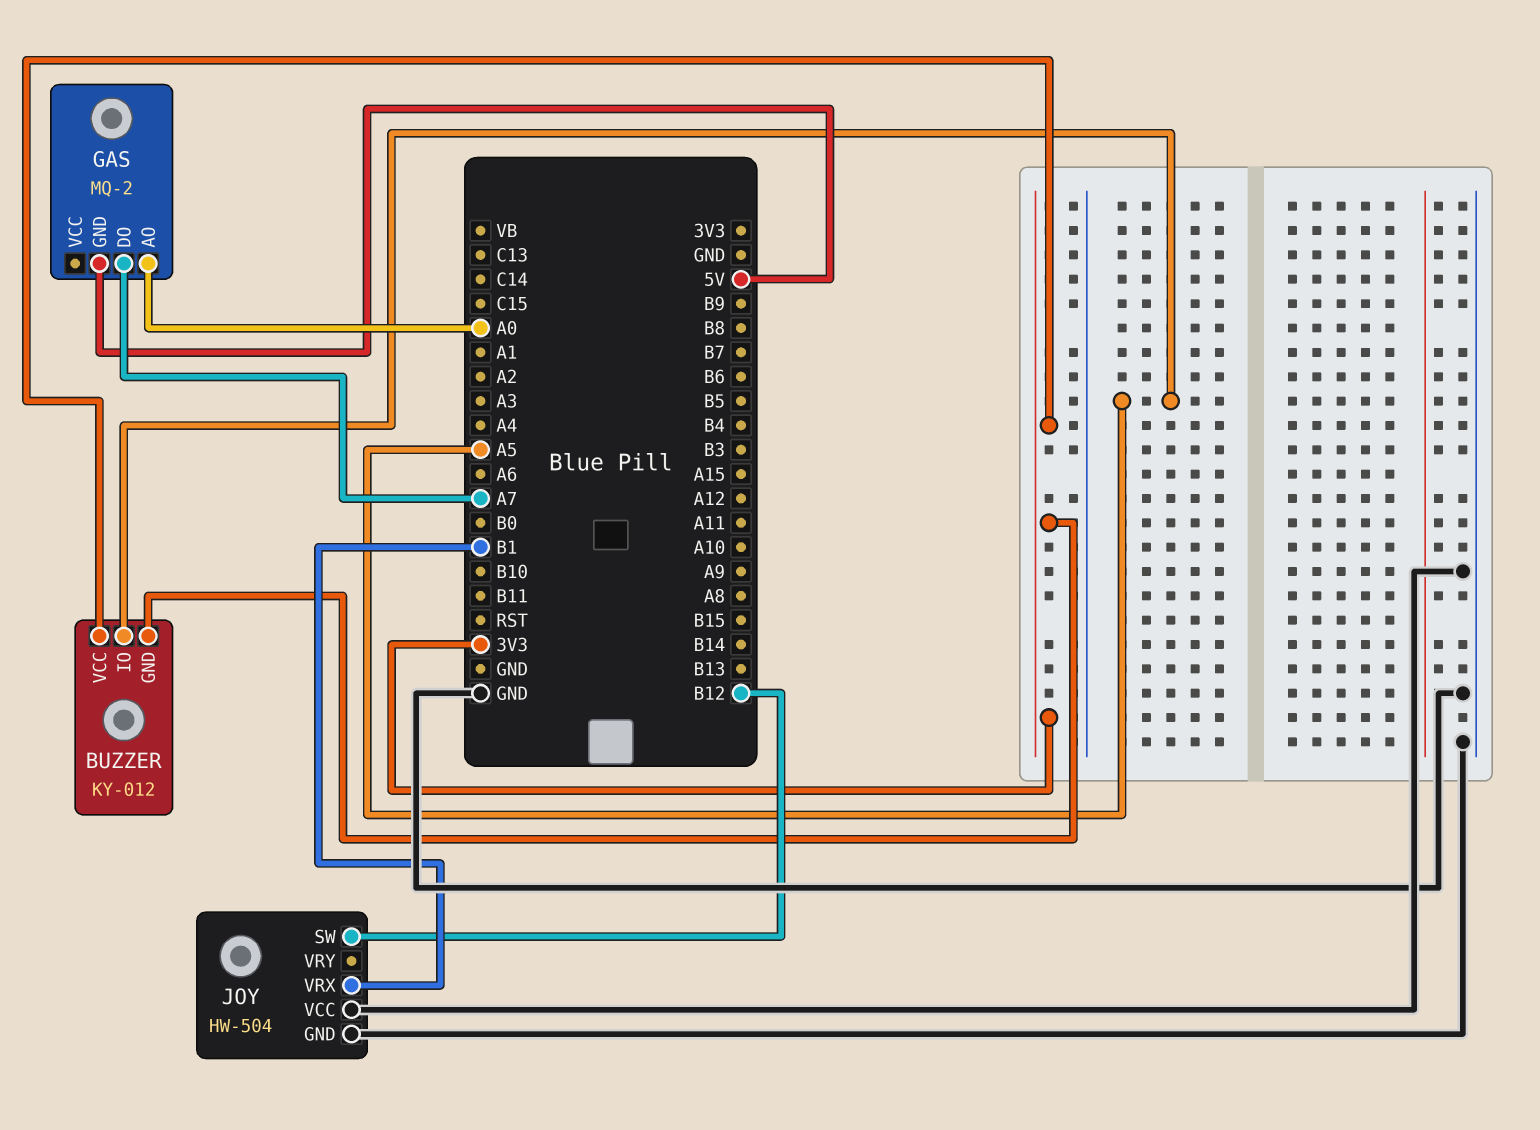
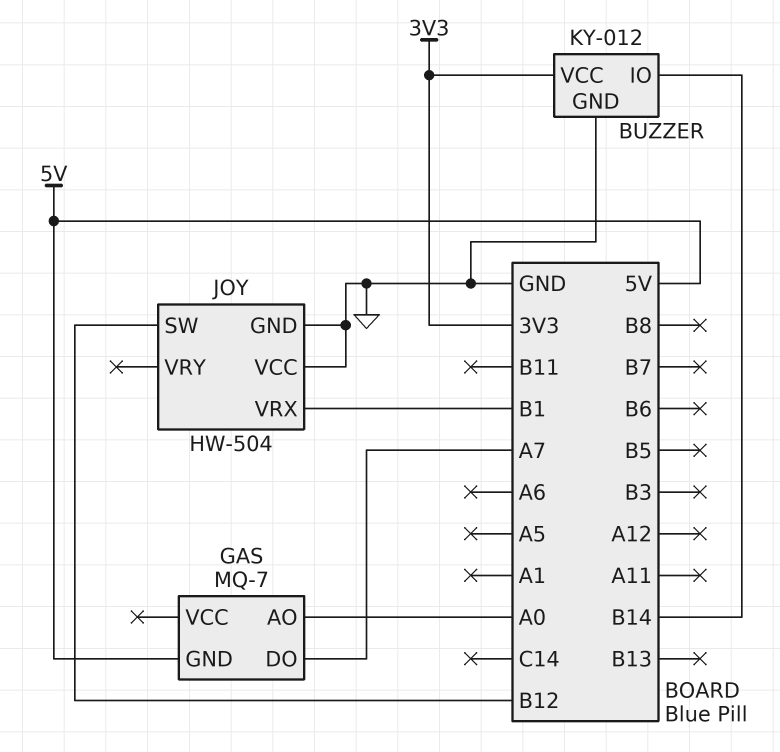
BUZZER pin GND: 3V3 -> GND
BUZZER pin IO: A5 -> B14
GAS: MQ-2 -> MQ-7

